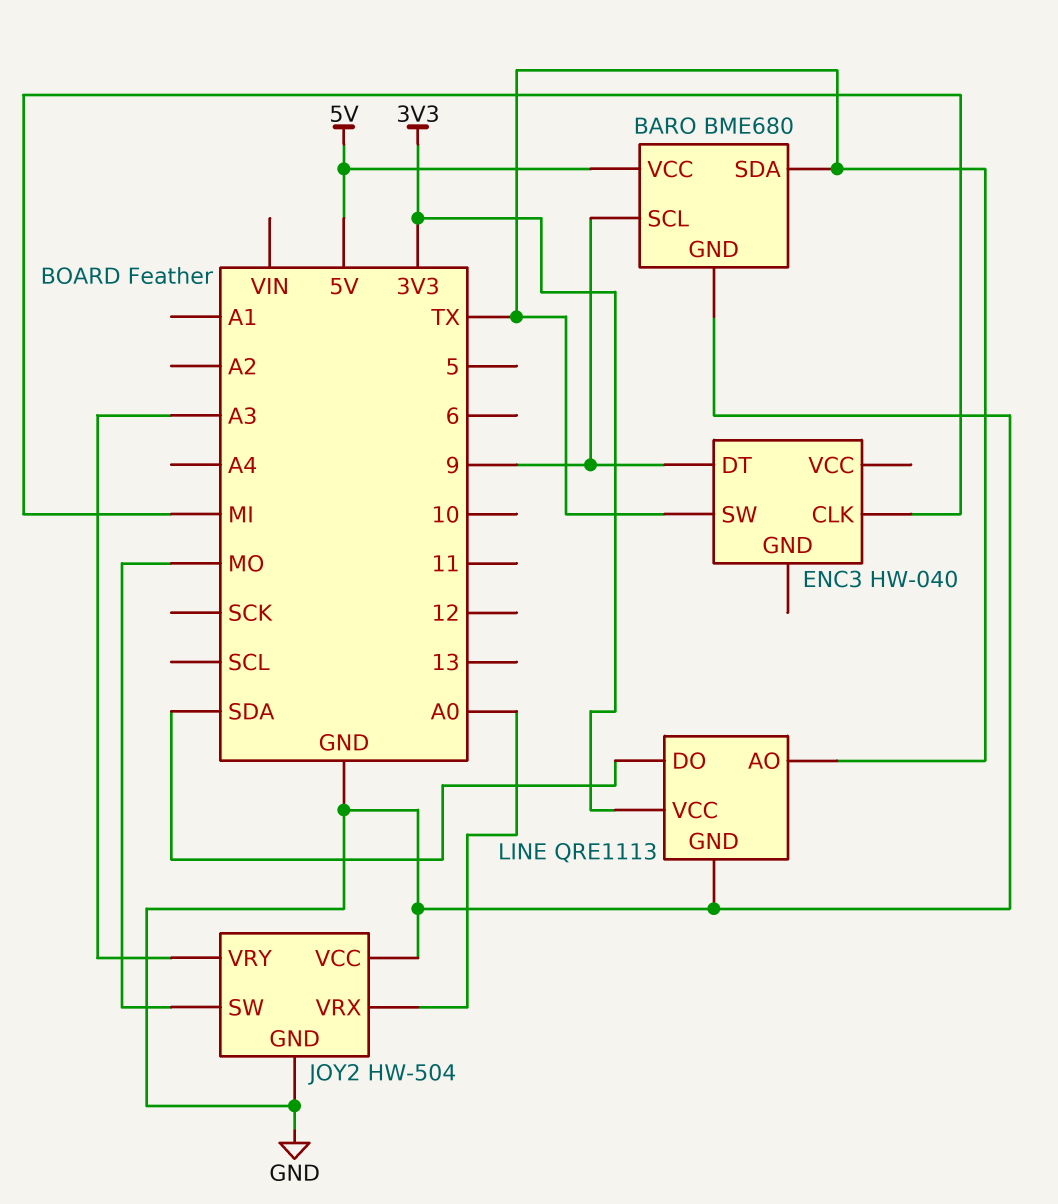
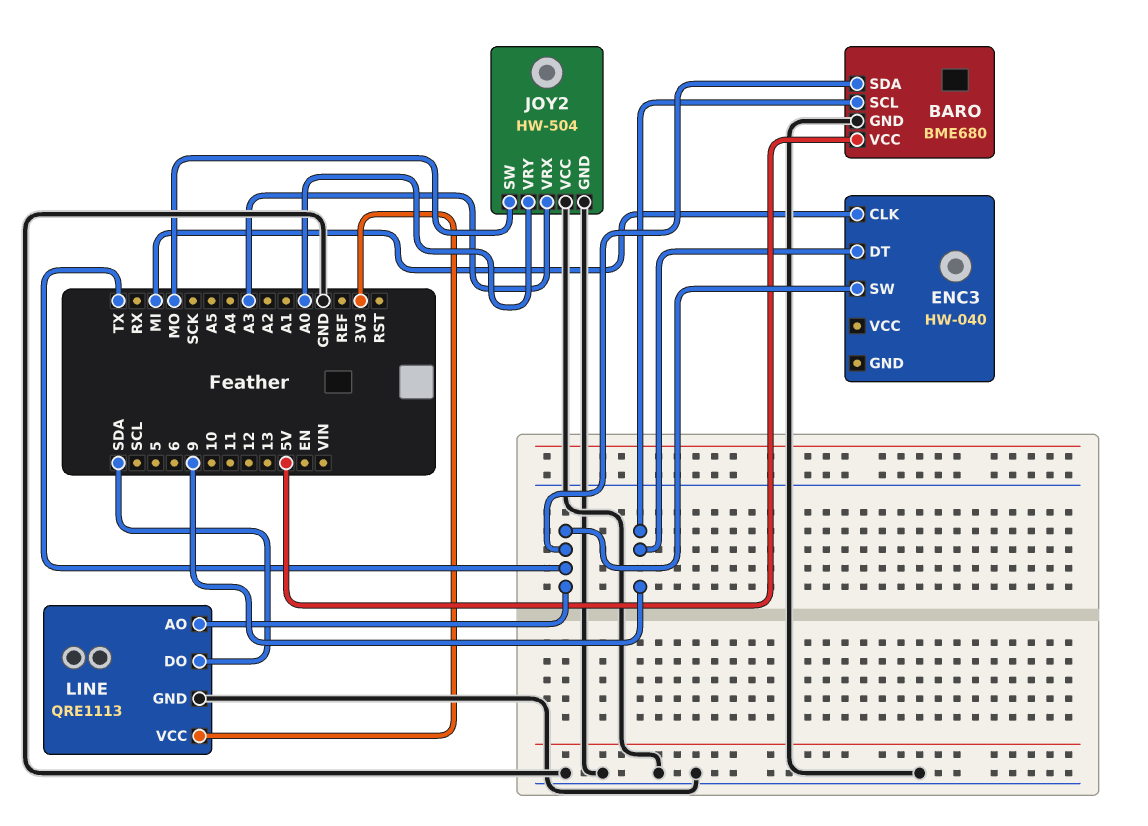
JOY2 pin VRX: A0 -> A3
JOY2 pin VRY: A3 -> A0

